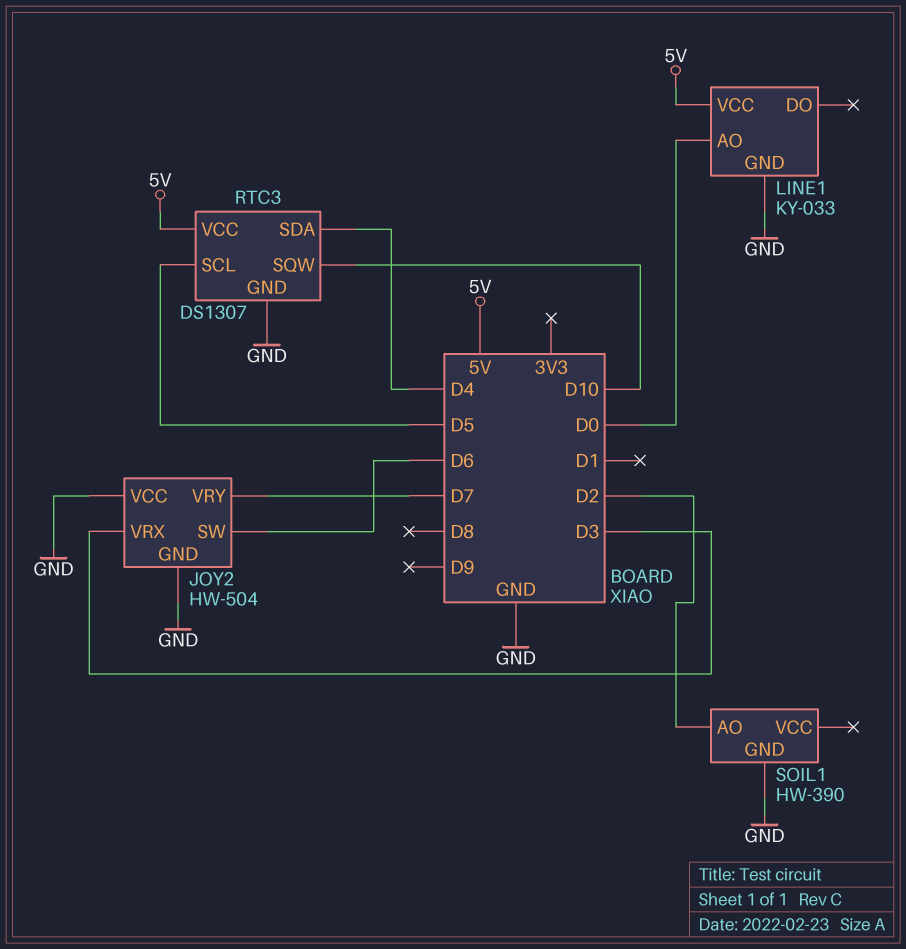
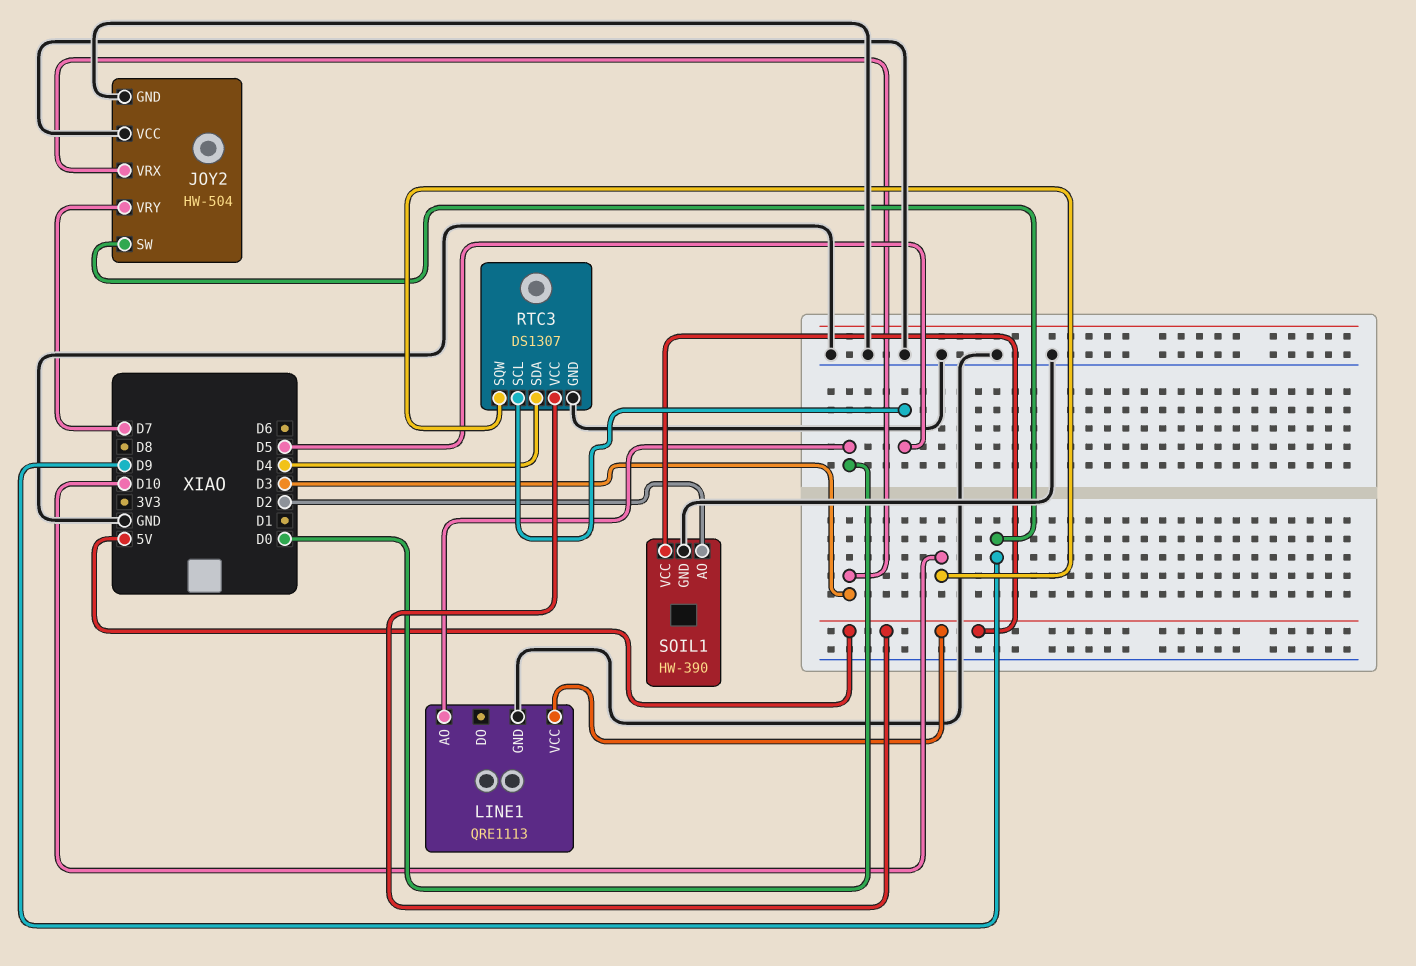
JOY2 pin SW: D6 -> D9
LINE1: KY-033 -> QRE1113
SOIL1 pin VCC: none -> 5V

